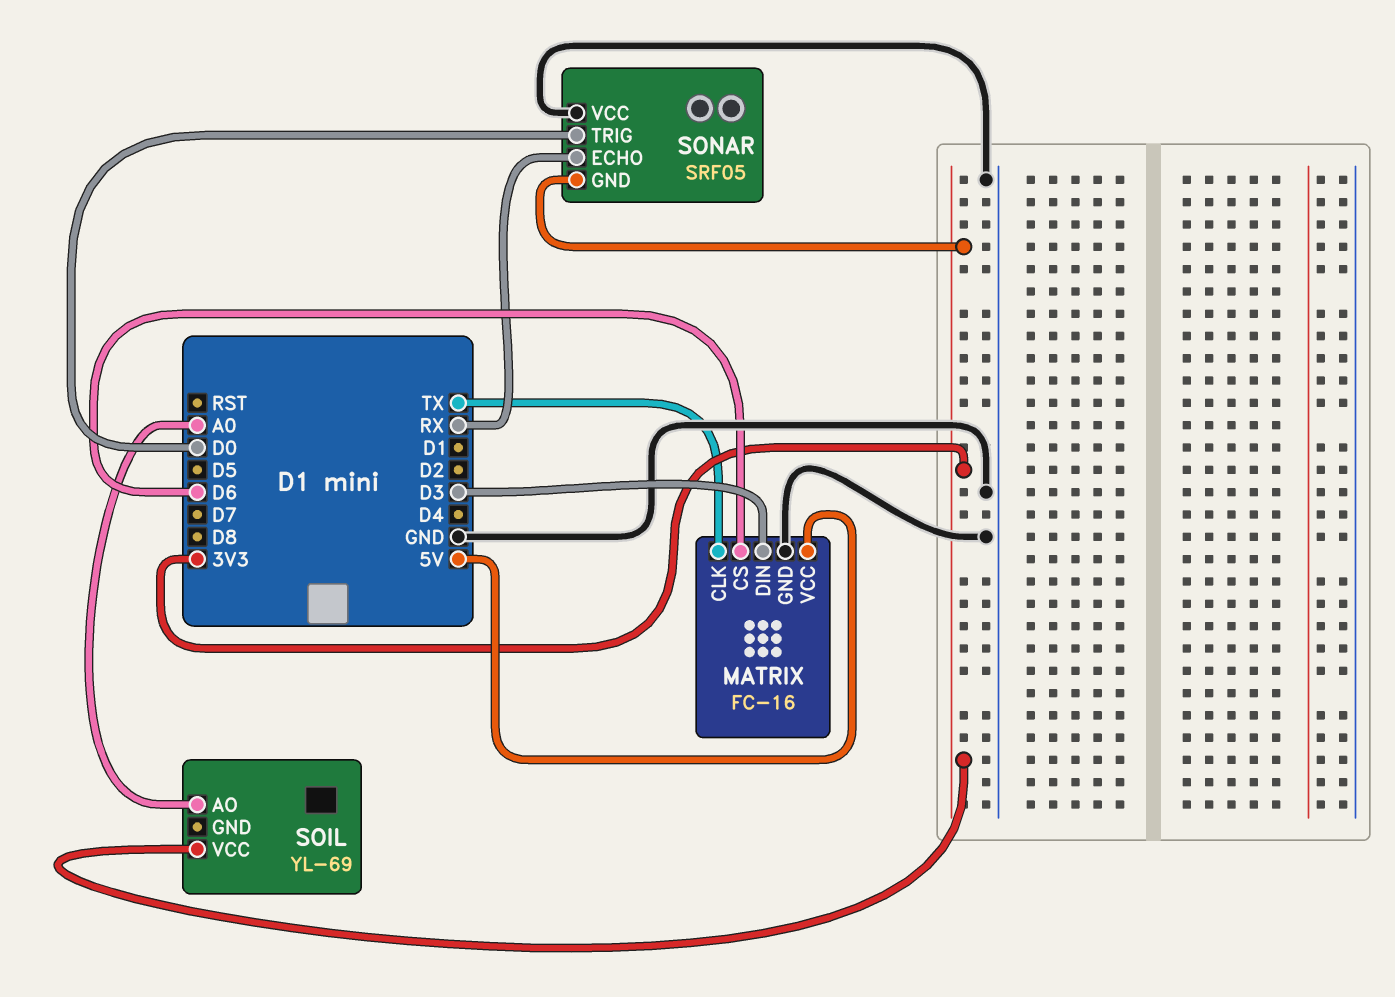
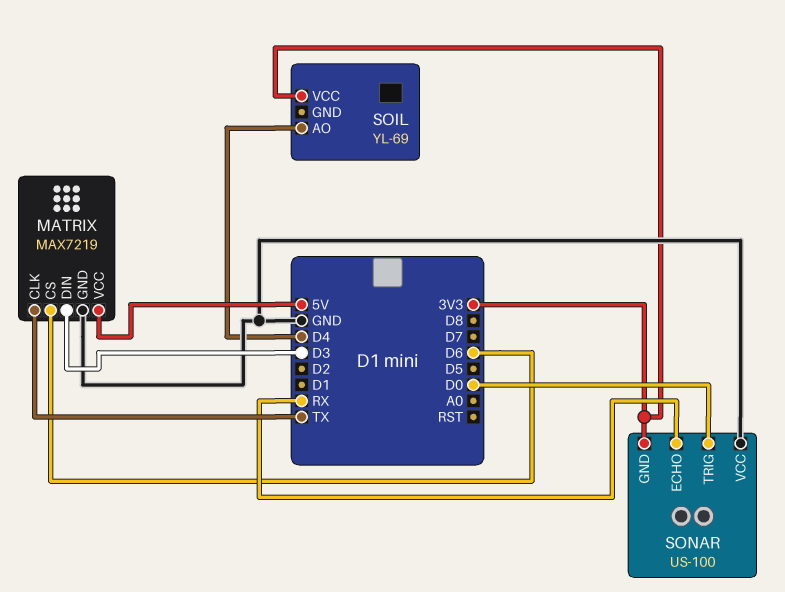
MATRIX: FC-16 -> MAX7219
SOIL pin AO: A0 -> D4
SONAR: SRF05 -> US-100

